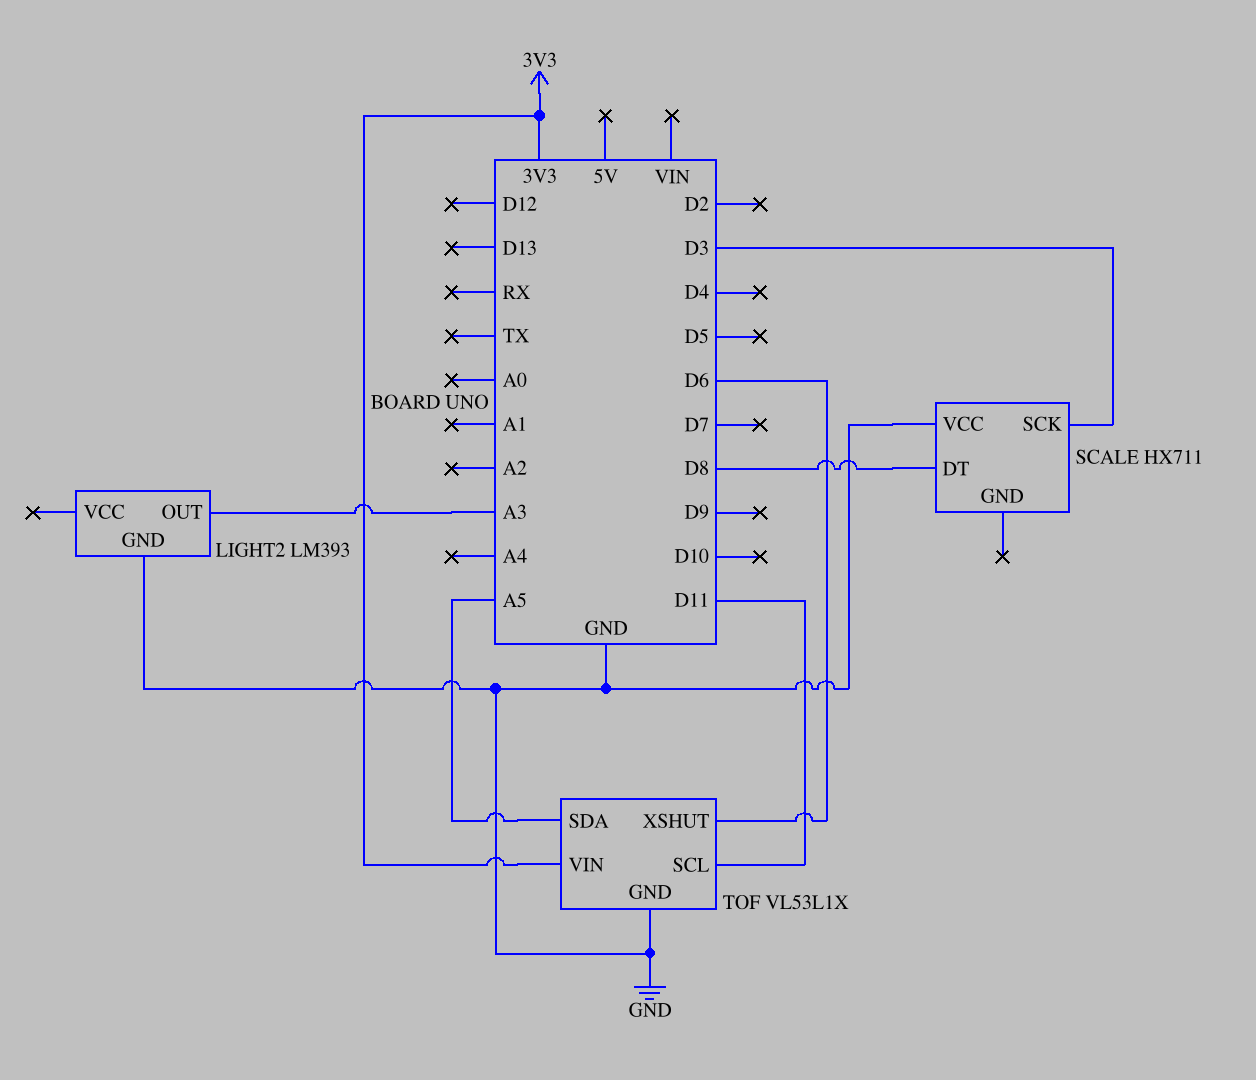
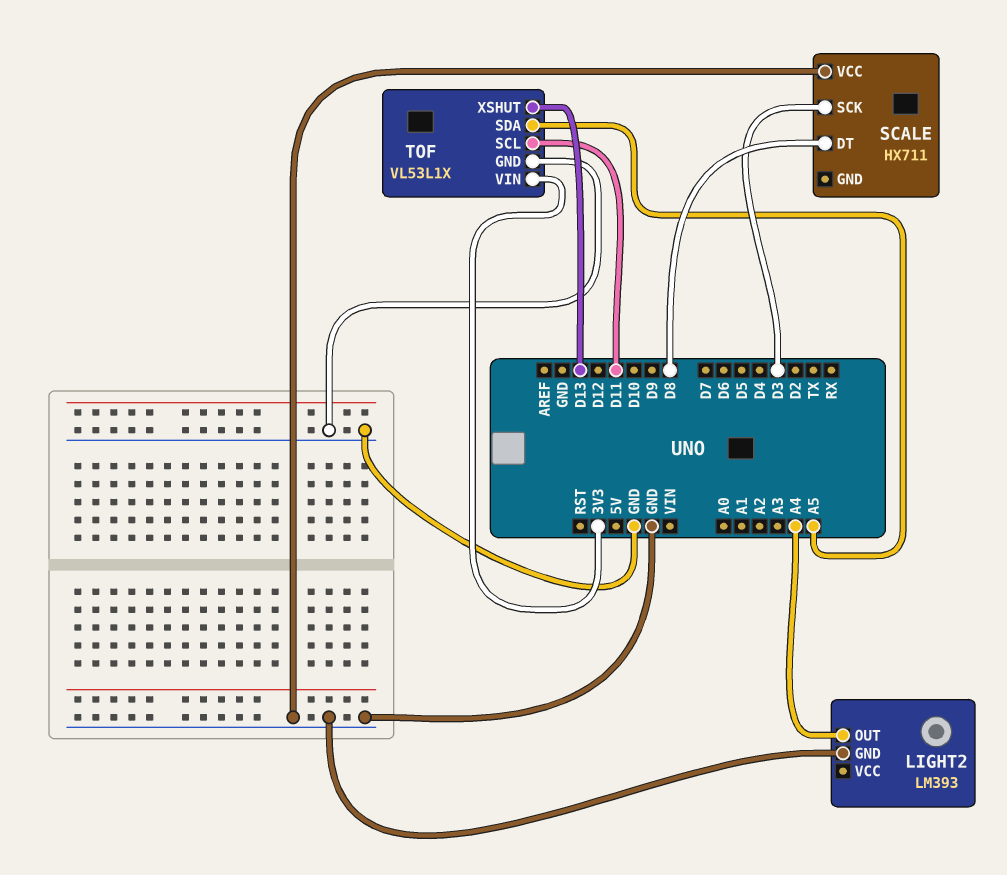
LIGHT2 pin OUT: A3 -> A4
TOF pin XSHUT: D6 -> D13

